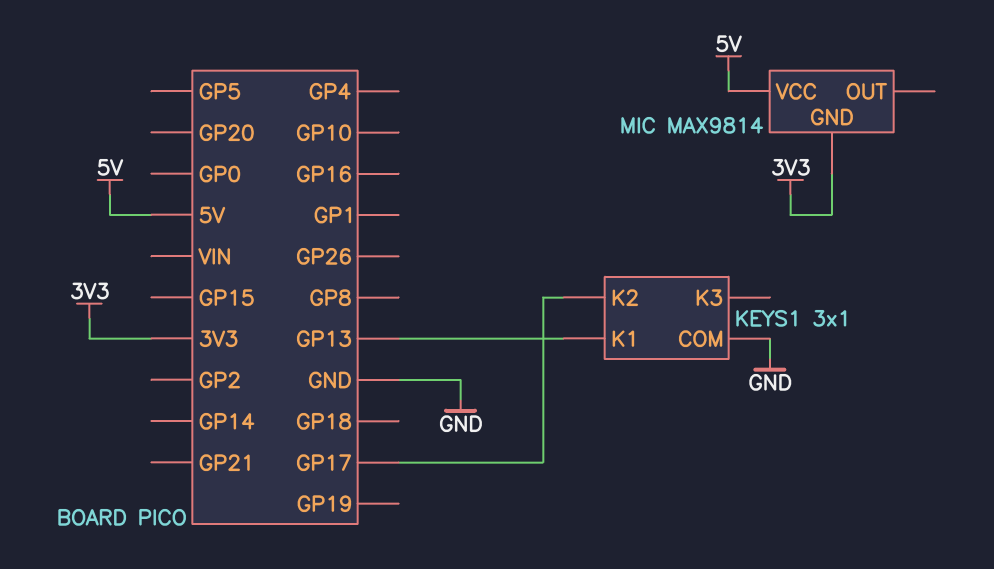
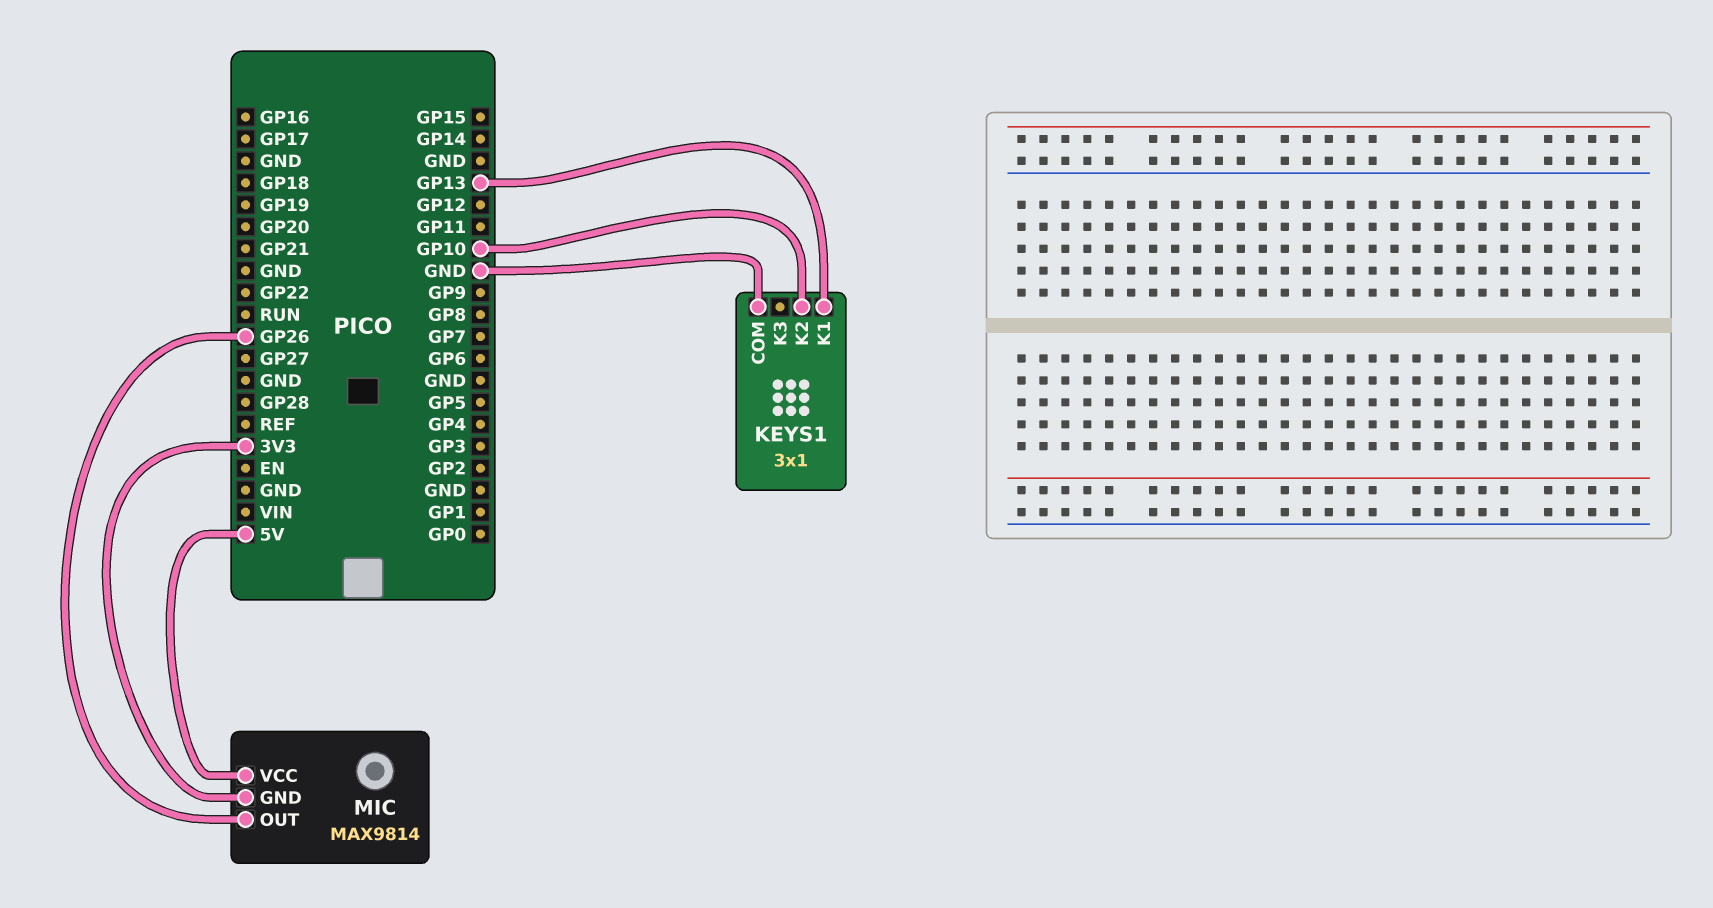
KEYS1 pin K2: GP17 -> GP10
MIC pin OUT: none -> GP26

